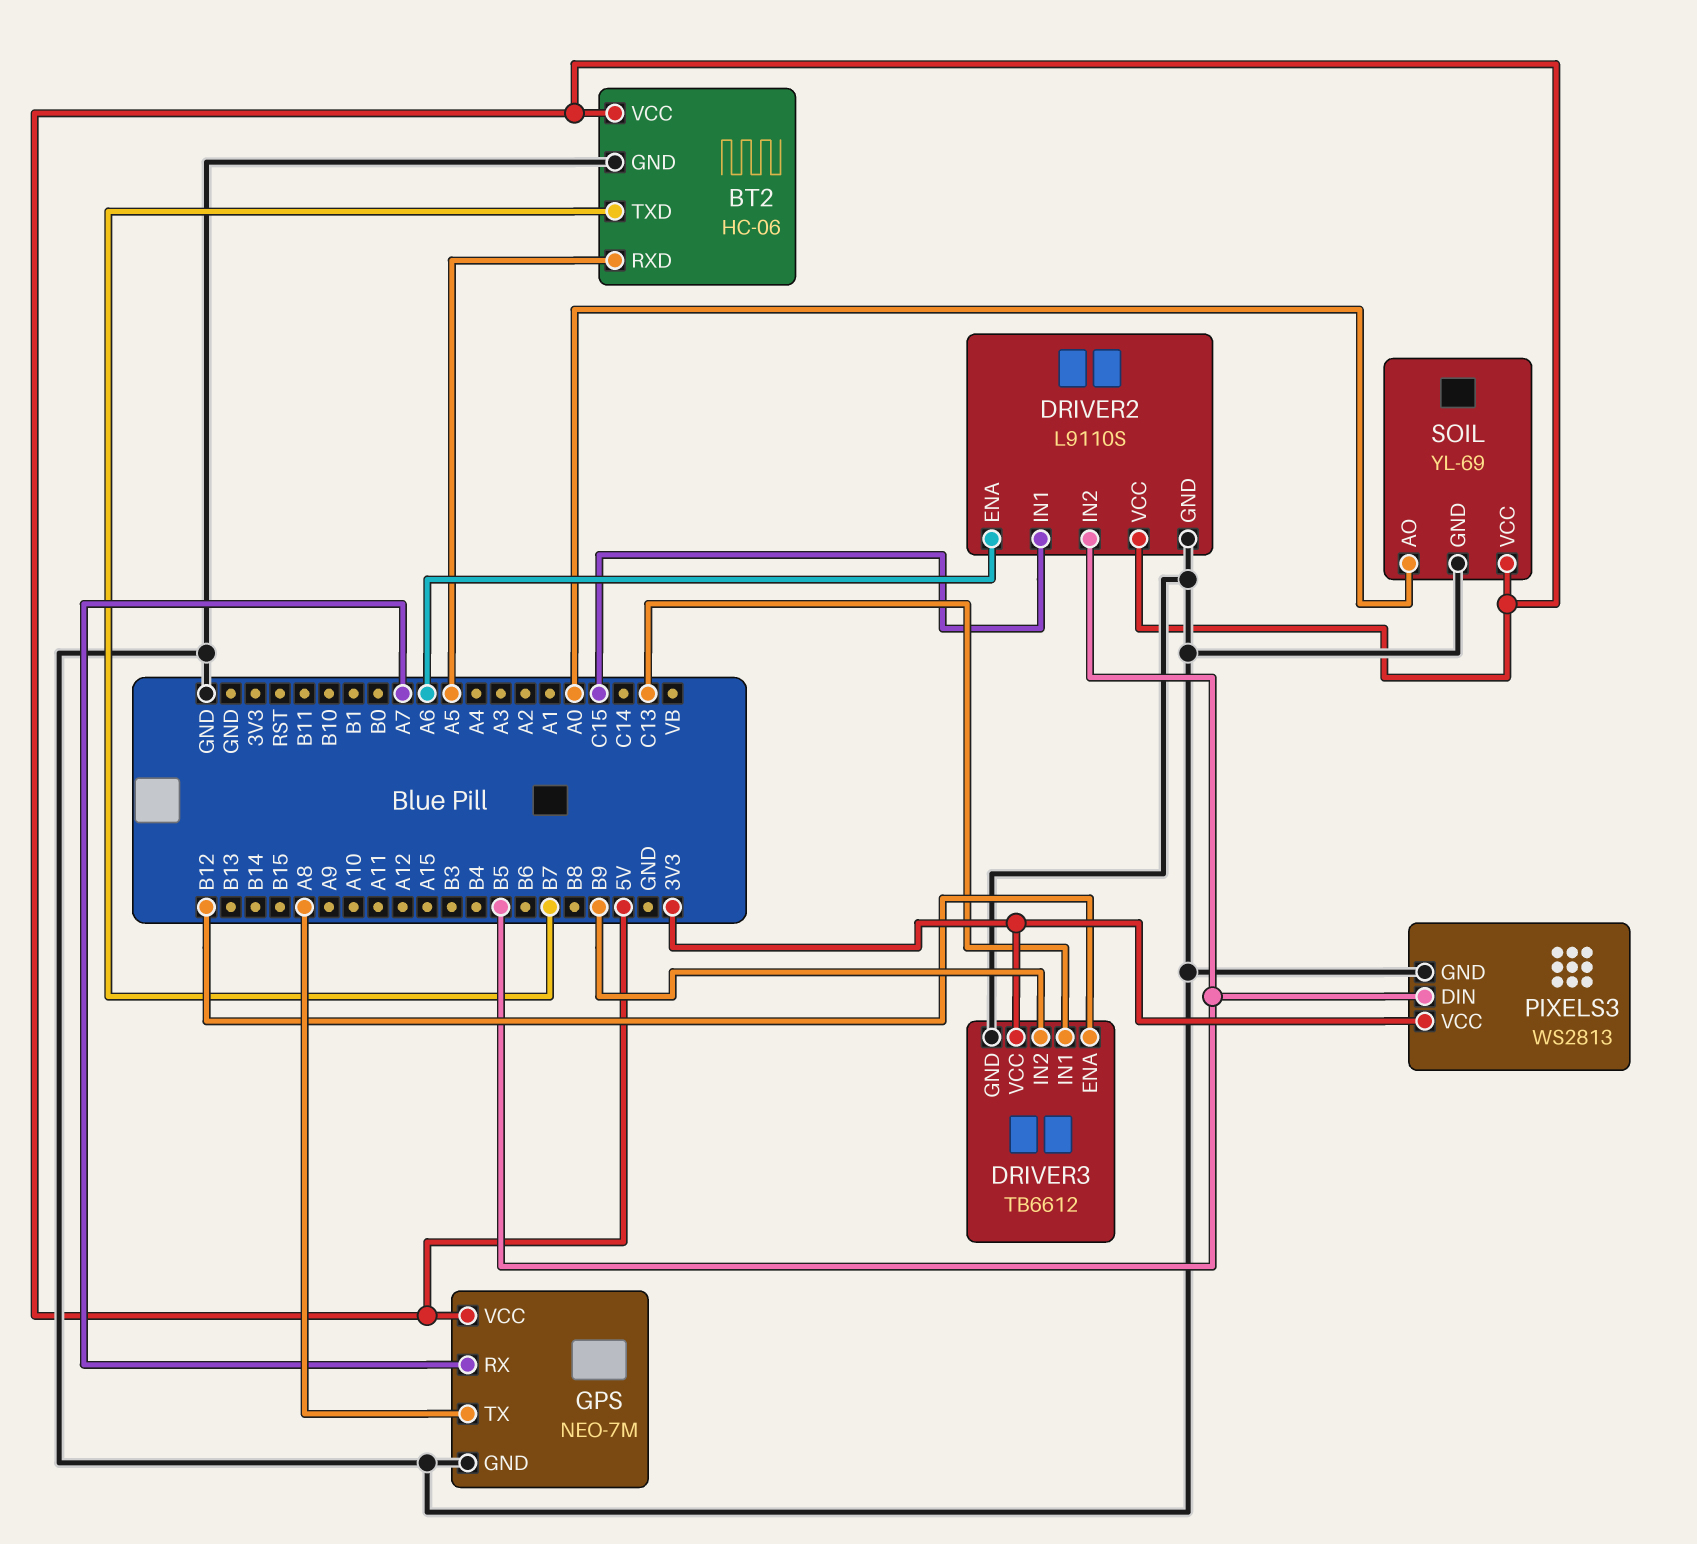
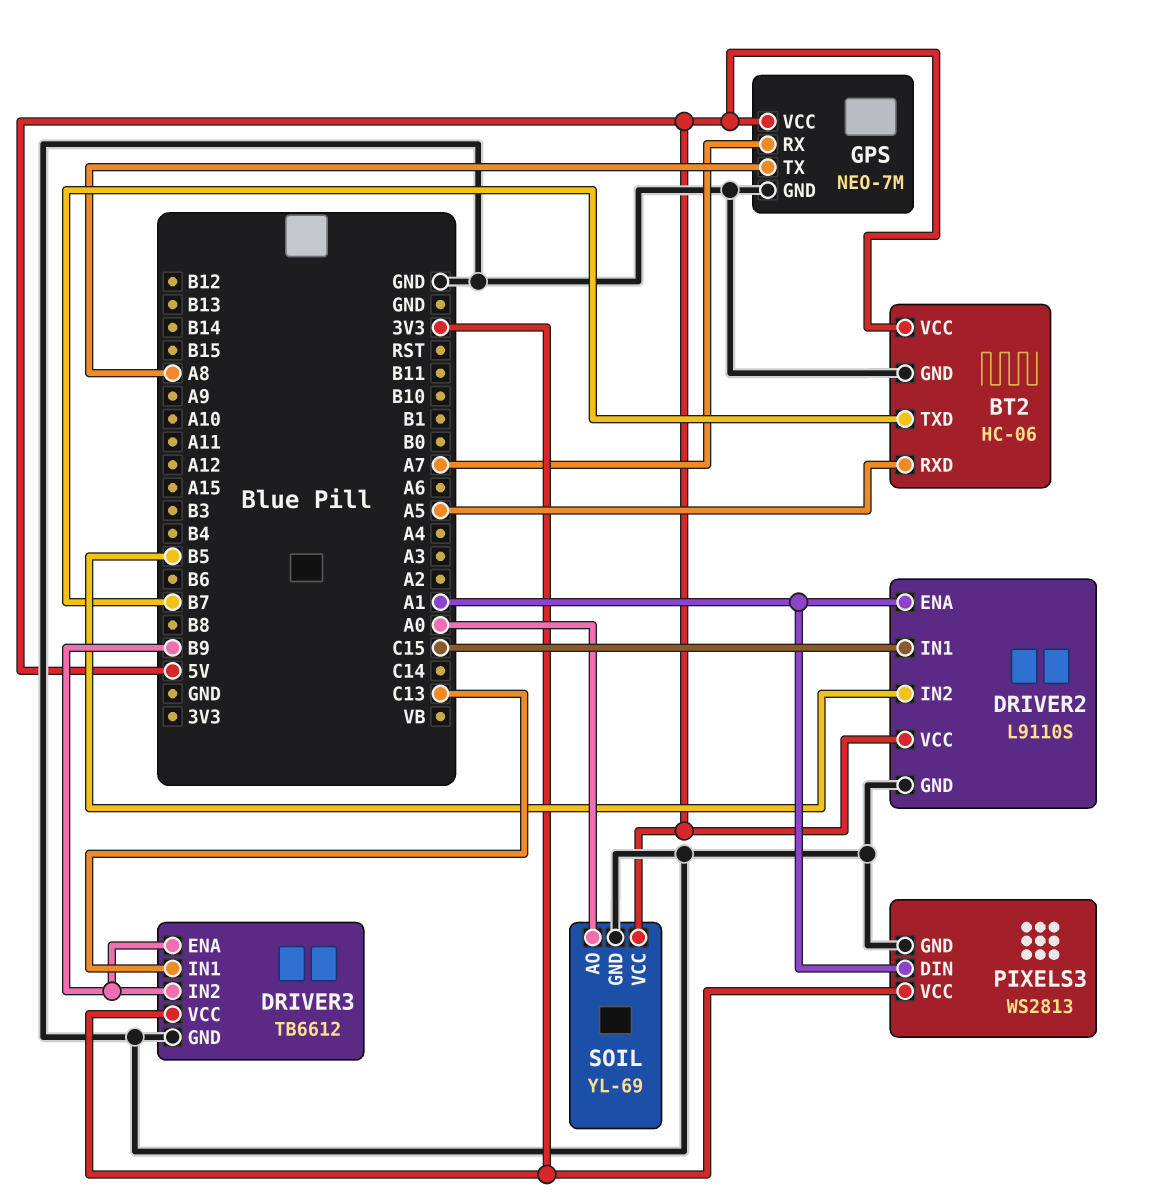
DRIVER2 pin ENA: A6 -> A1
DRIVER3 pin ENA: B12 -> B9
PIXELS3 pin DIN: B5 -> A1

